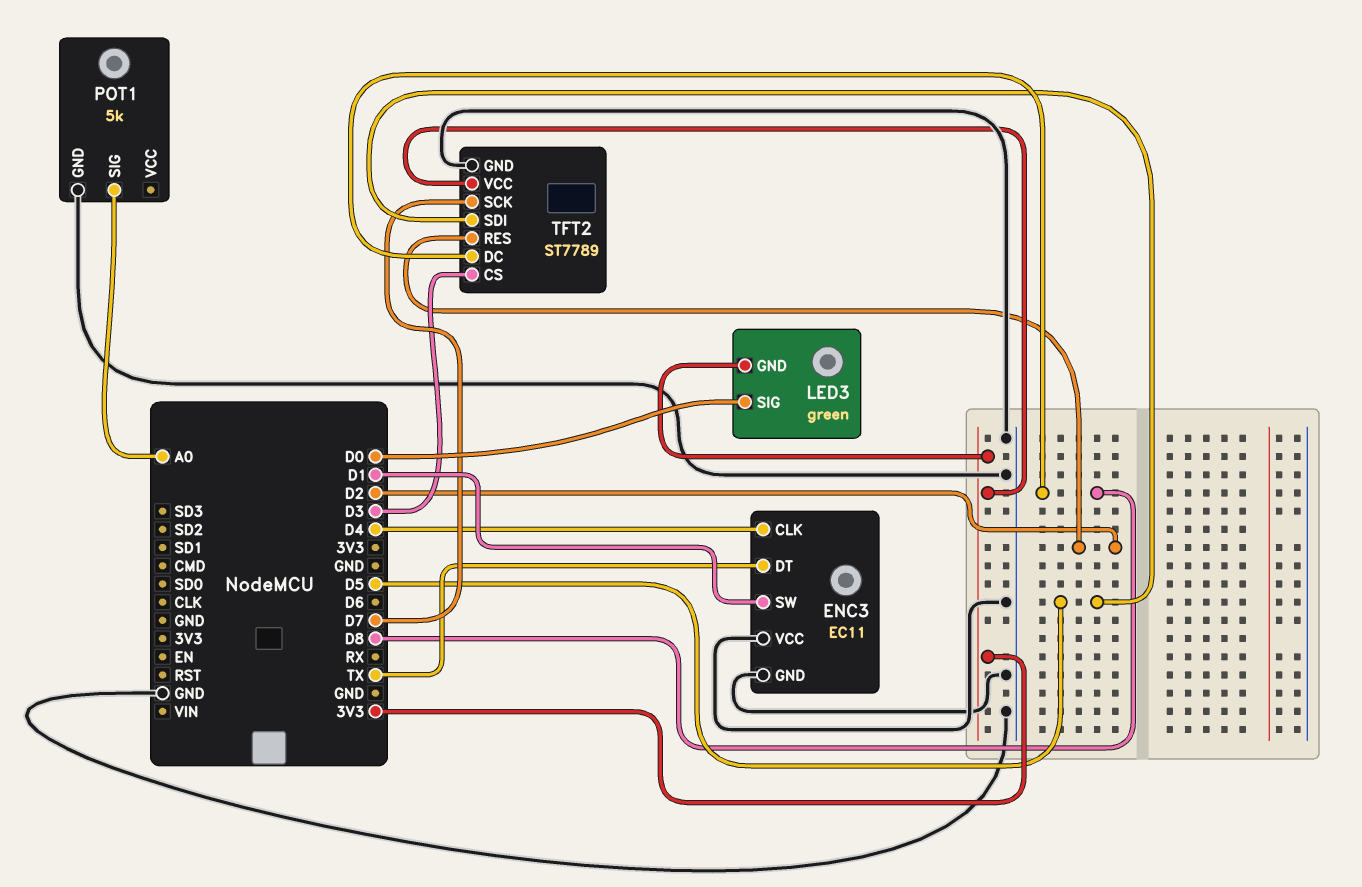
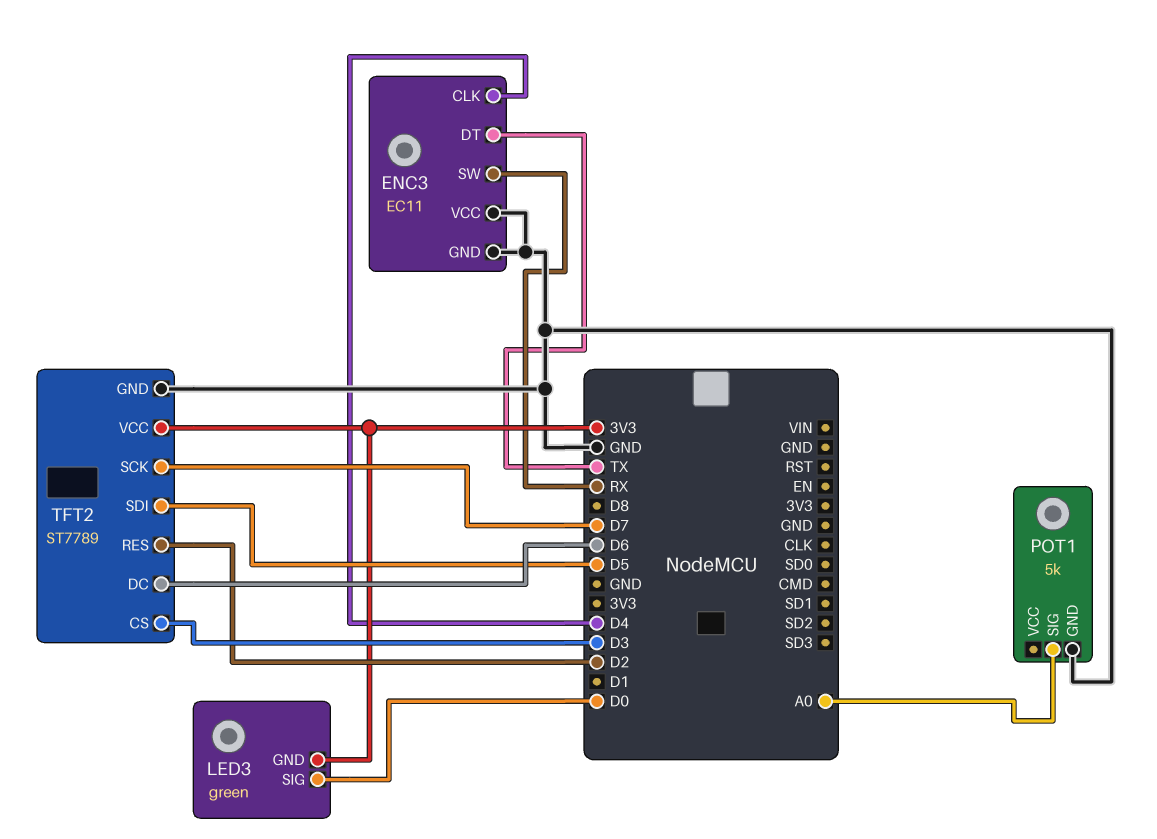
ENC3 pin SW: D1 -> RX
TFT2 pin DC: D8 -> D6

